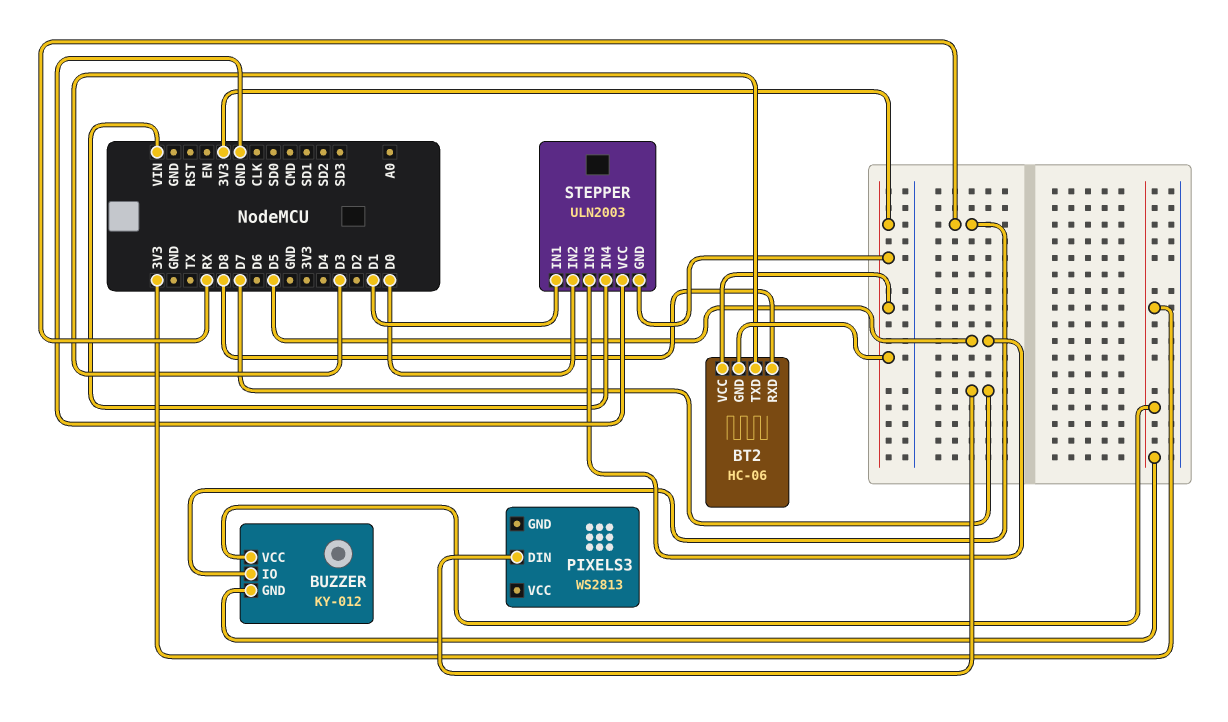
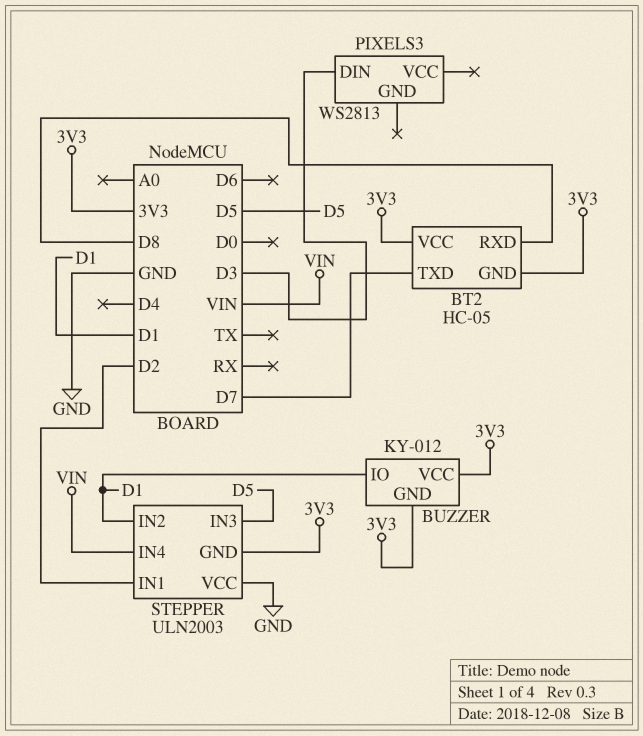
BT2: HC-06 -> HC-05
BT2 pin TXD: D3 -> D7
BUZZER pin IO: RX -> D1
PIXELS3 pin DIN: D7 -> D3
STEPPER pin IN1: D1 -> D2
STEPPER pin IN2: D0 -> D1

